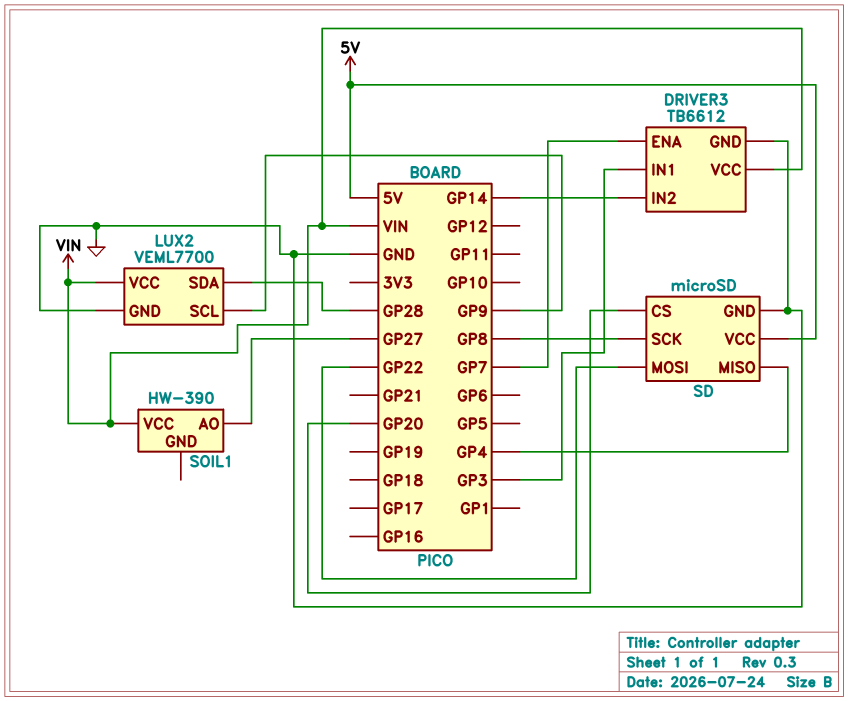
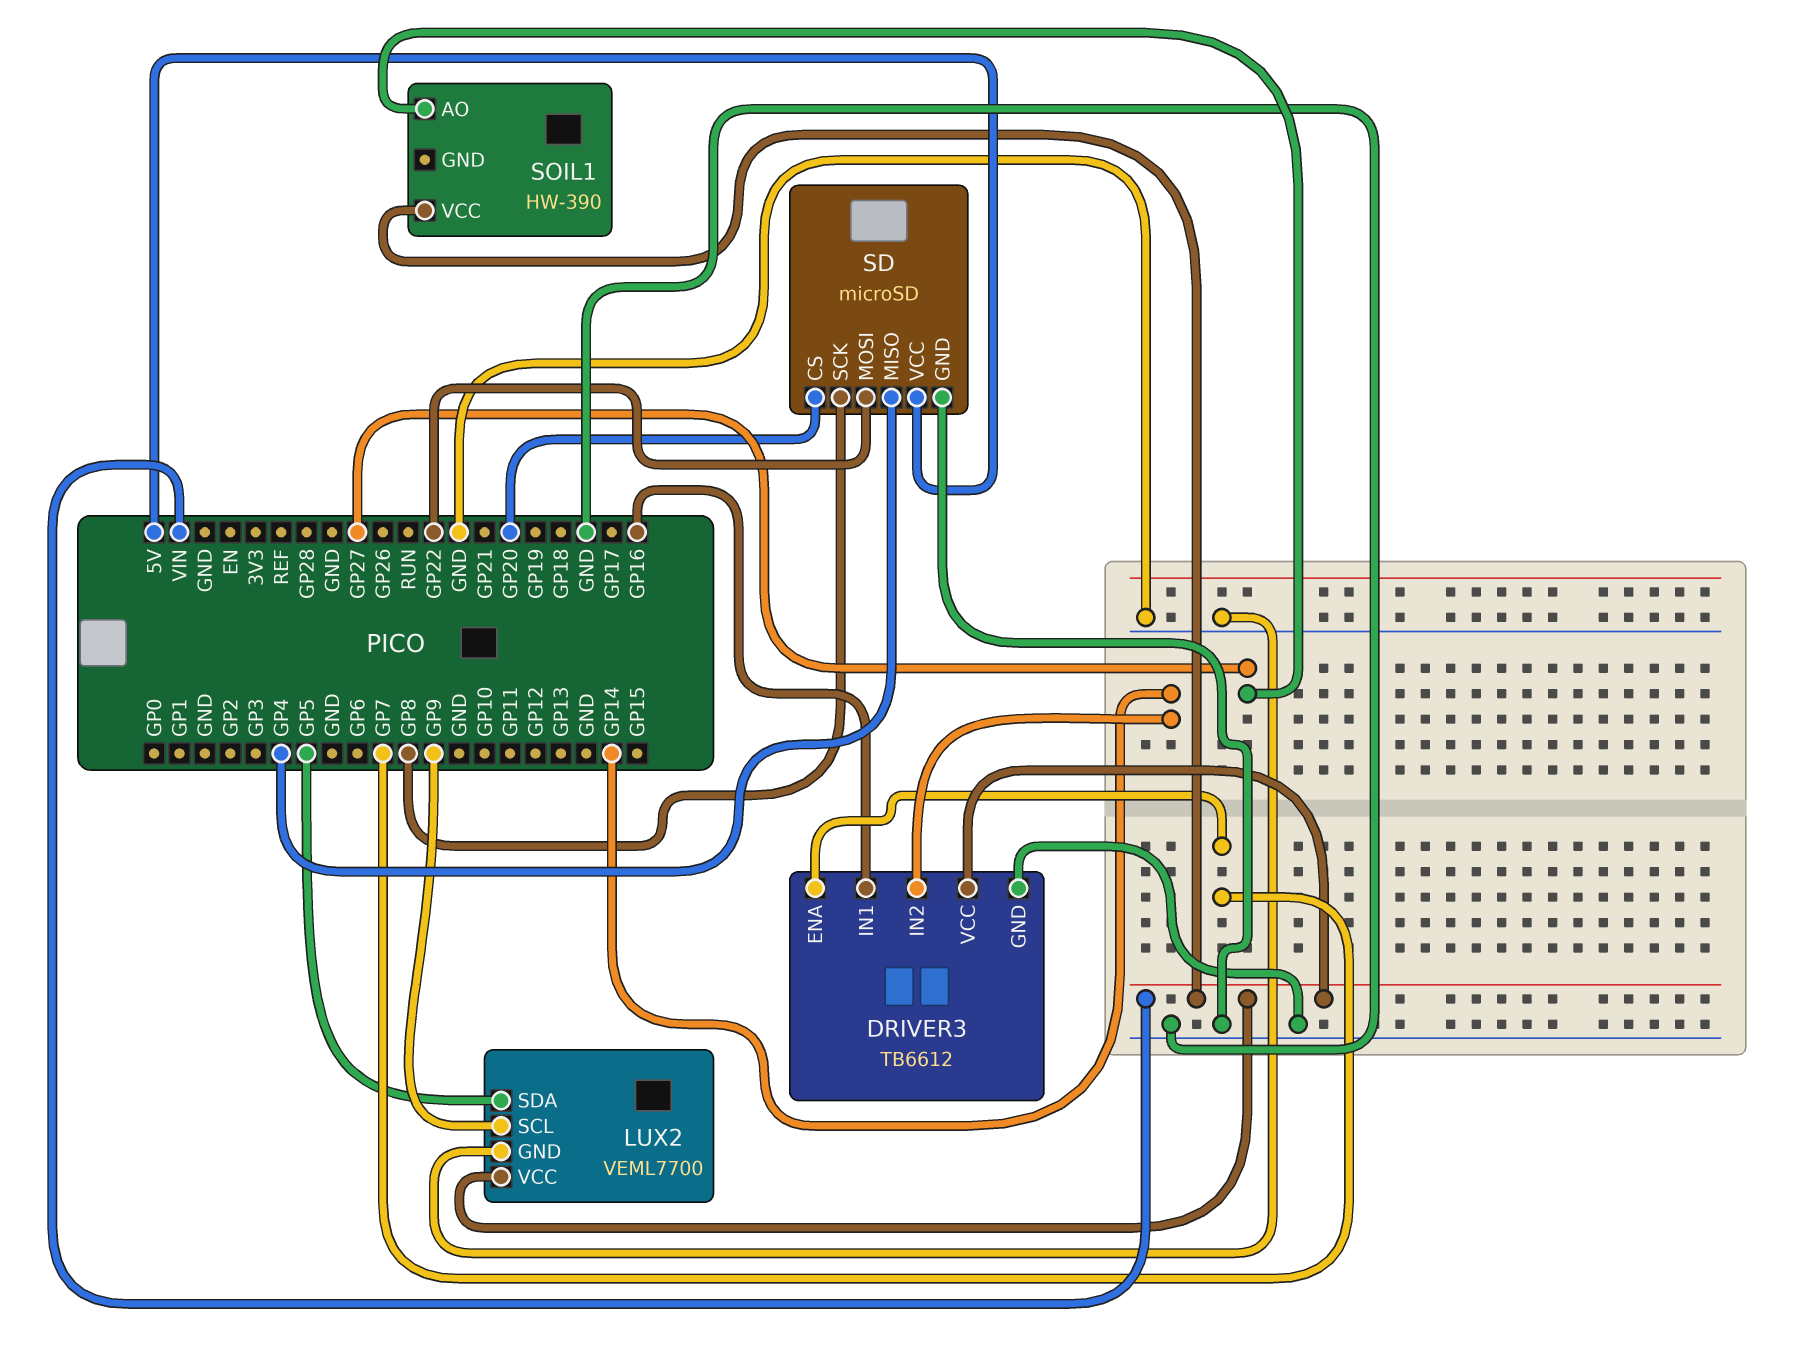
DRIVER3 pin IN1: GP3 -> GP16
LUX2 pin SDA: GP28 -> GP5

